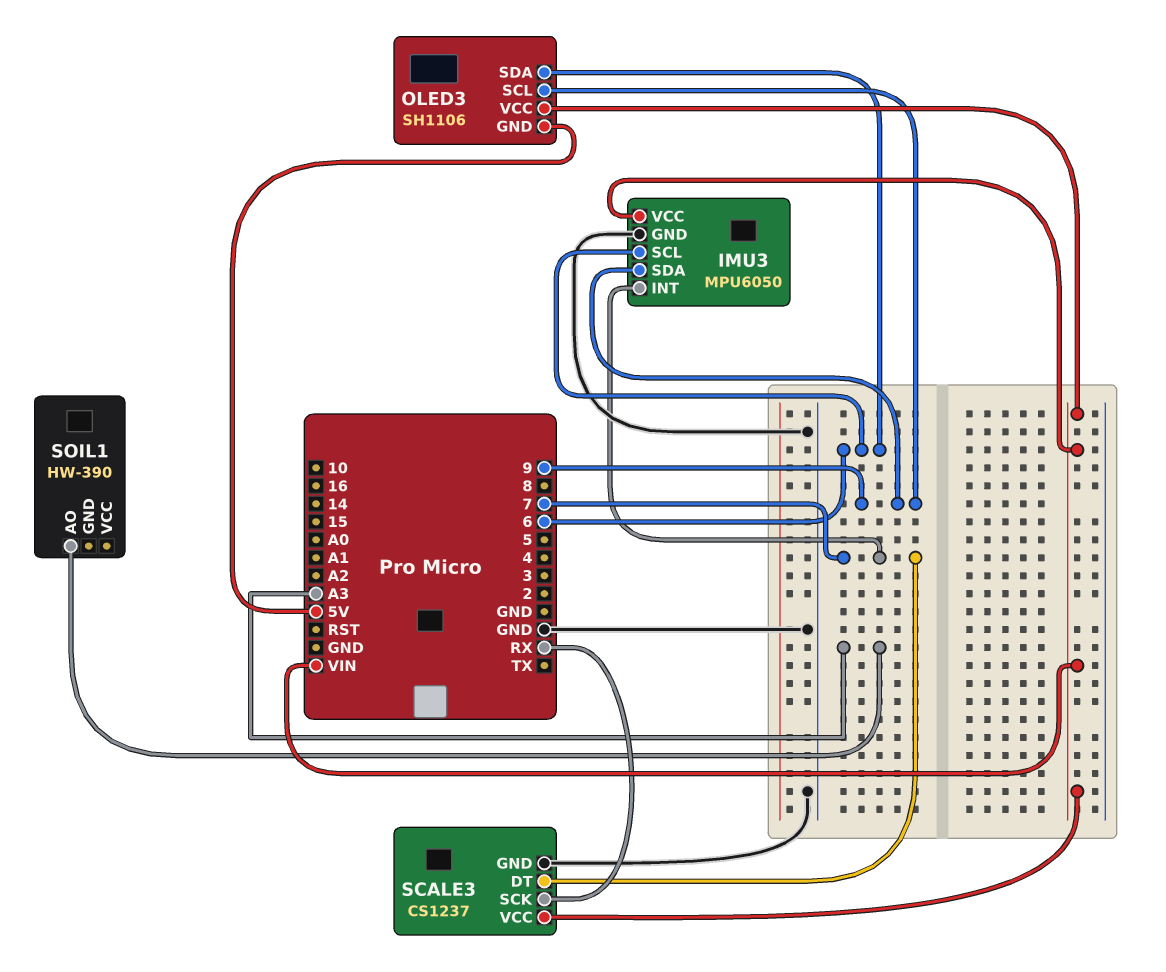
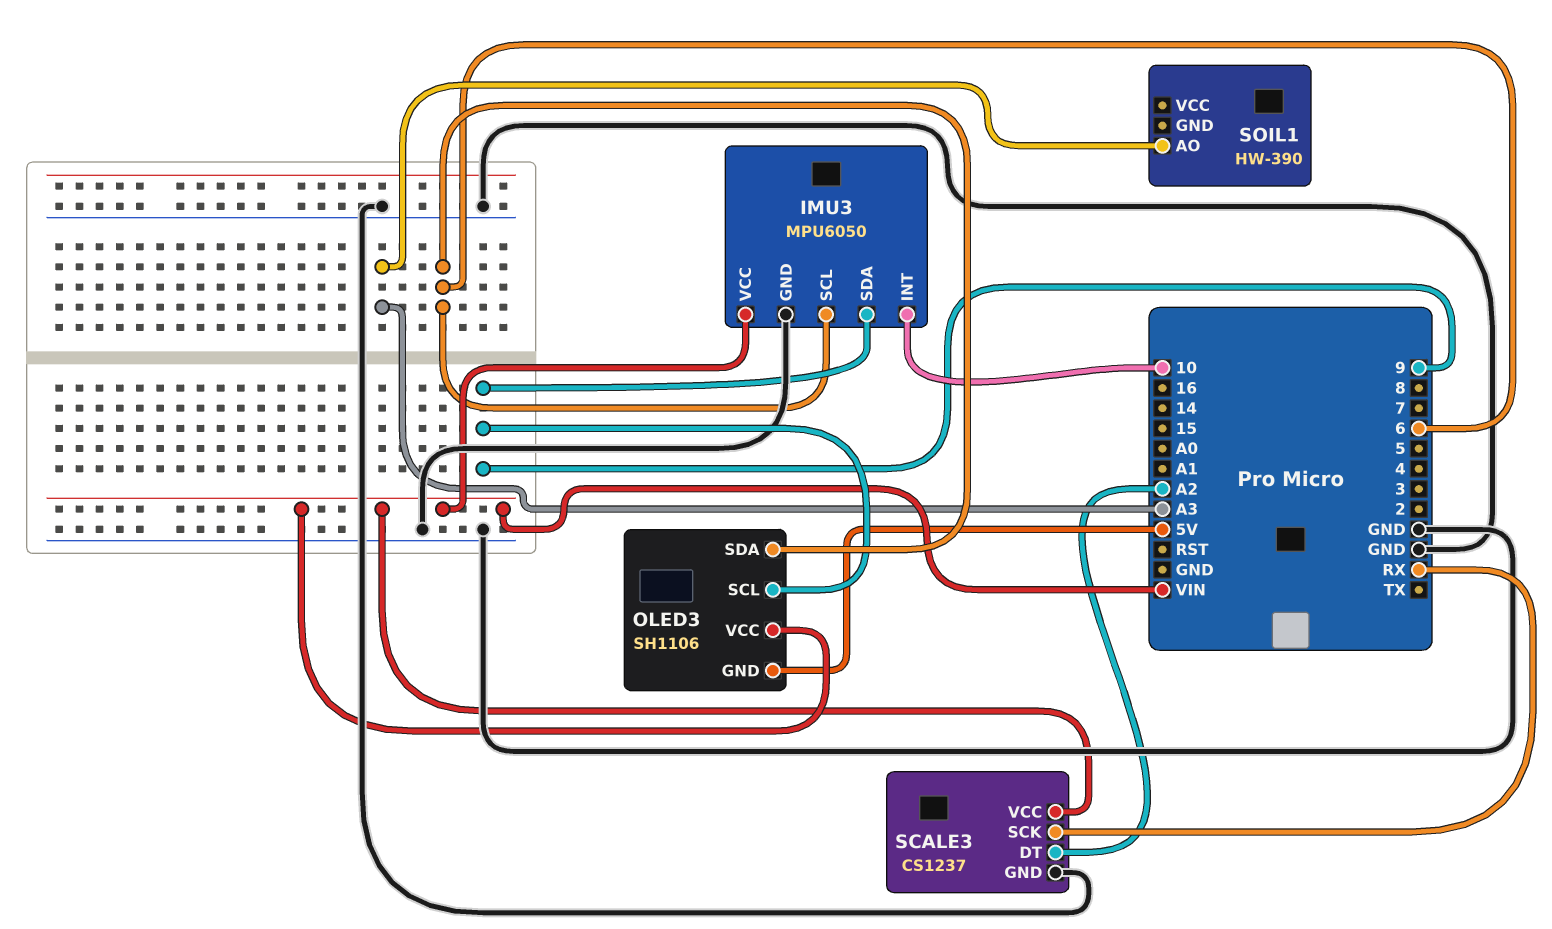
IMU3 pin INT: 7 -> 10
SCALE3 pin DT: 7 -> A2

